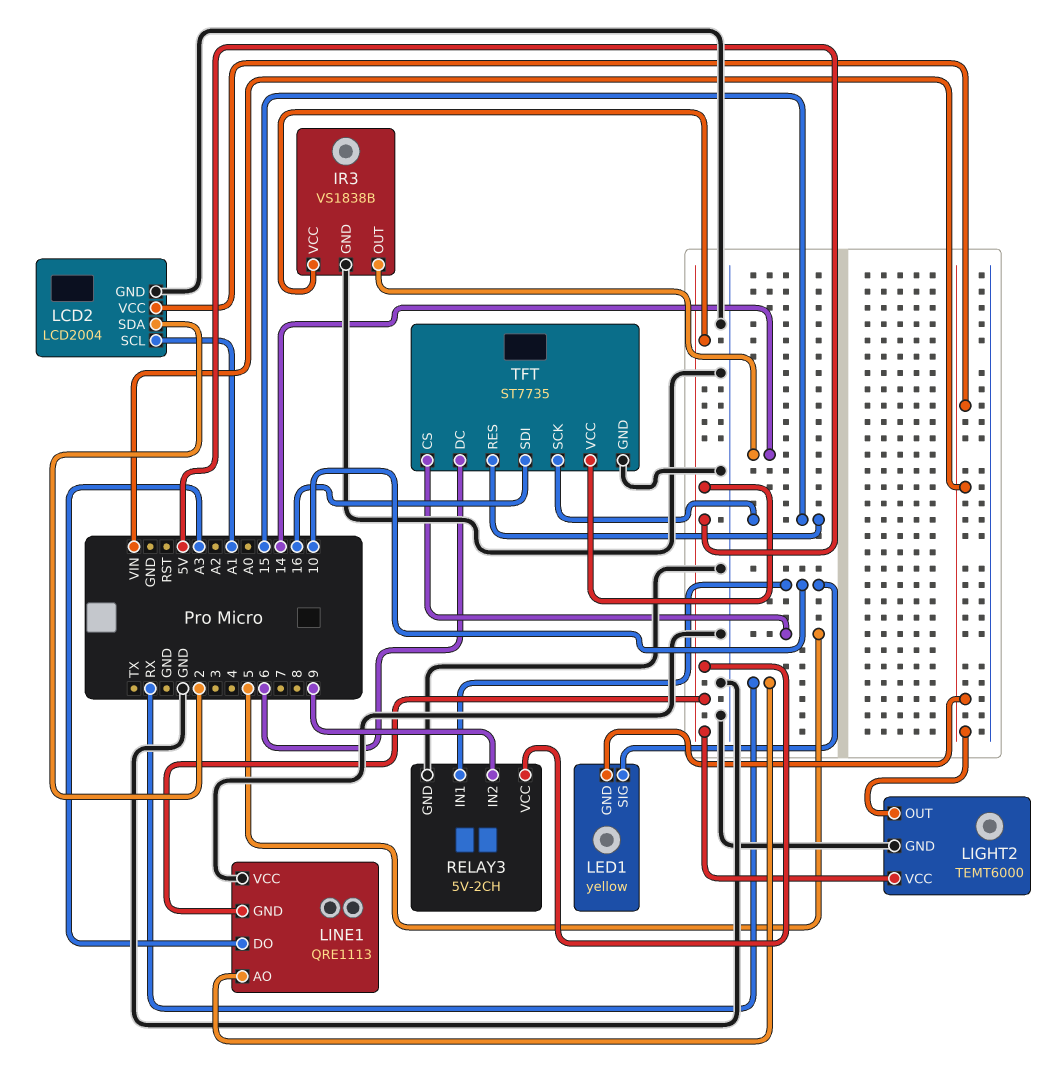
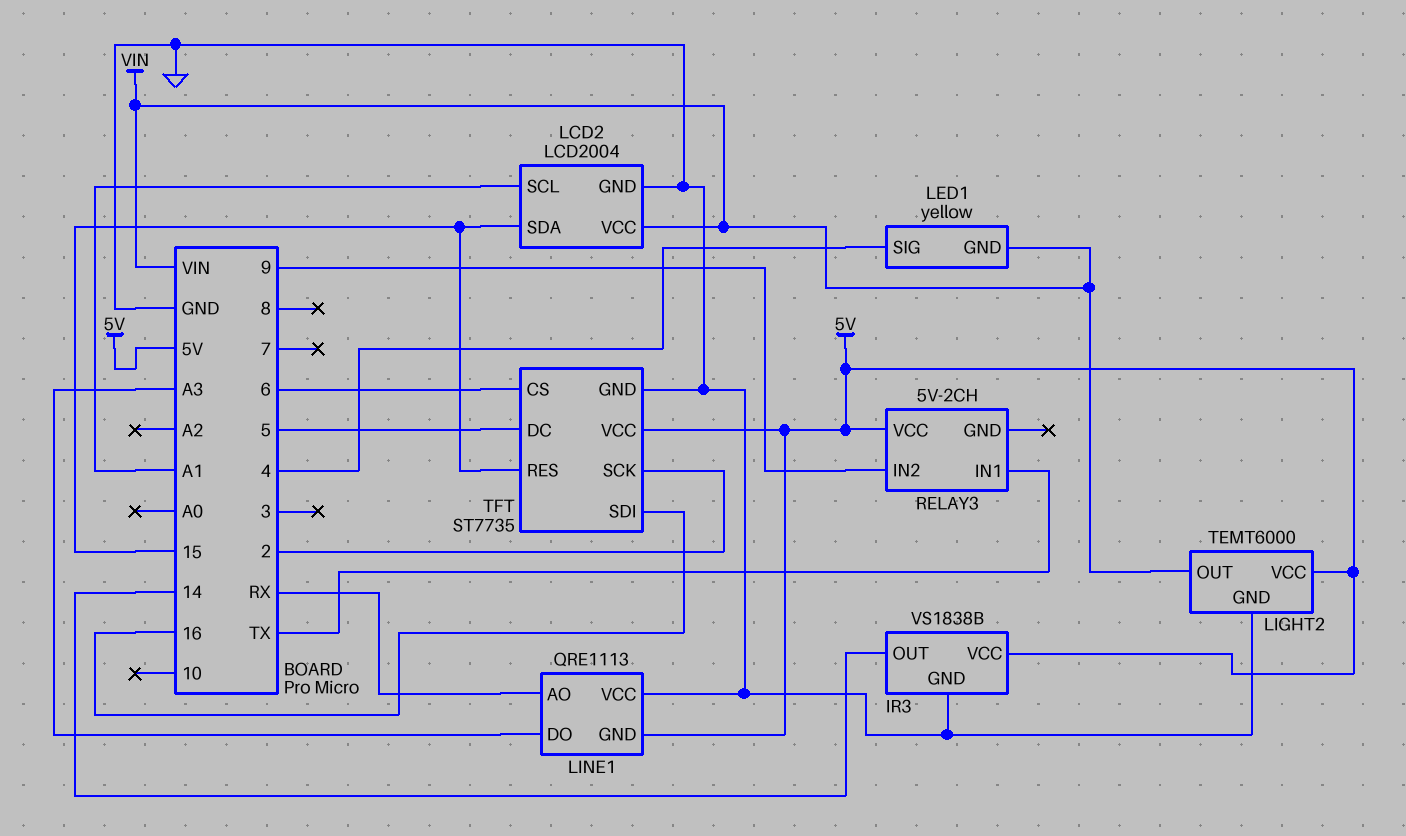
LCD2 pin SDA: 2 -> 15
LED1 pin SIG: 10 -> 4
RELAY3 pin GND: GND -> none
RELAY3 pin IN1: 10 -> TX
TFT pin CS: 5 -> 6
TFT pin DC: 6 -> 5
TFT pin SCK: 15 -> 2

